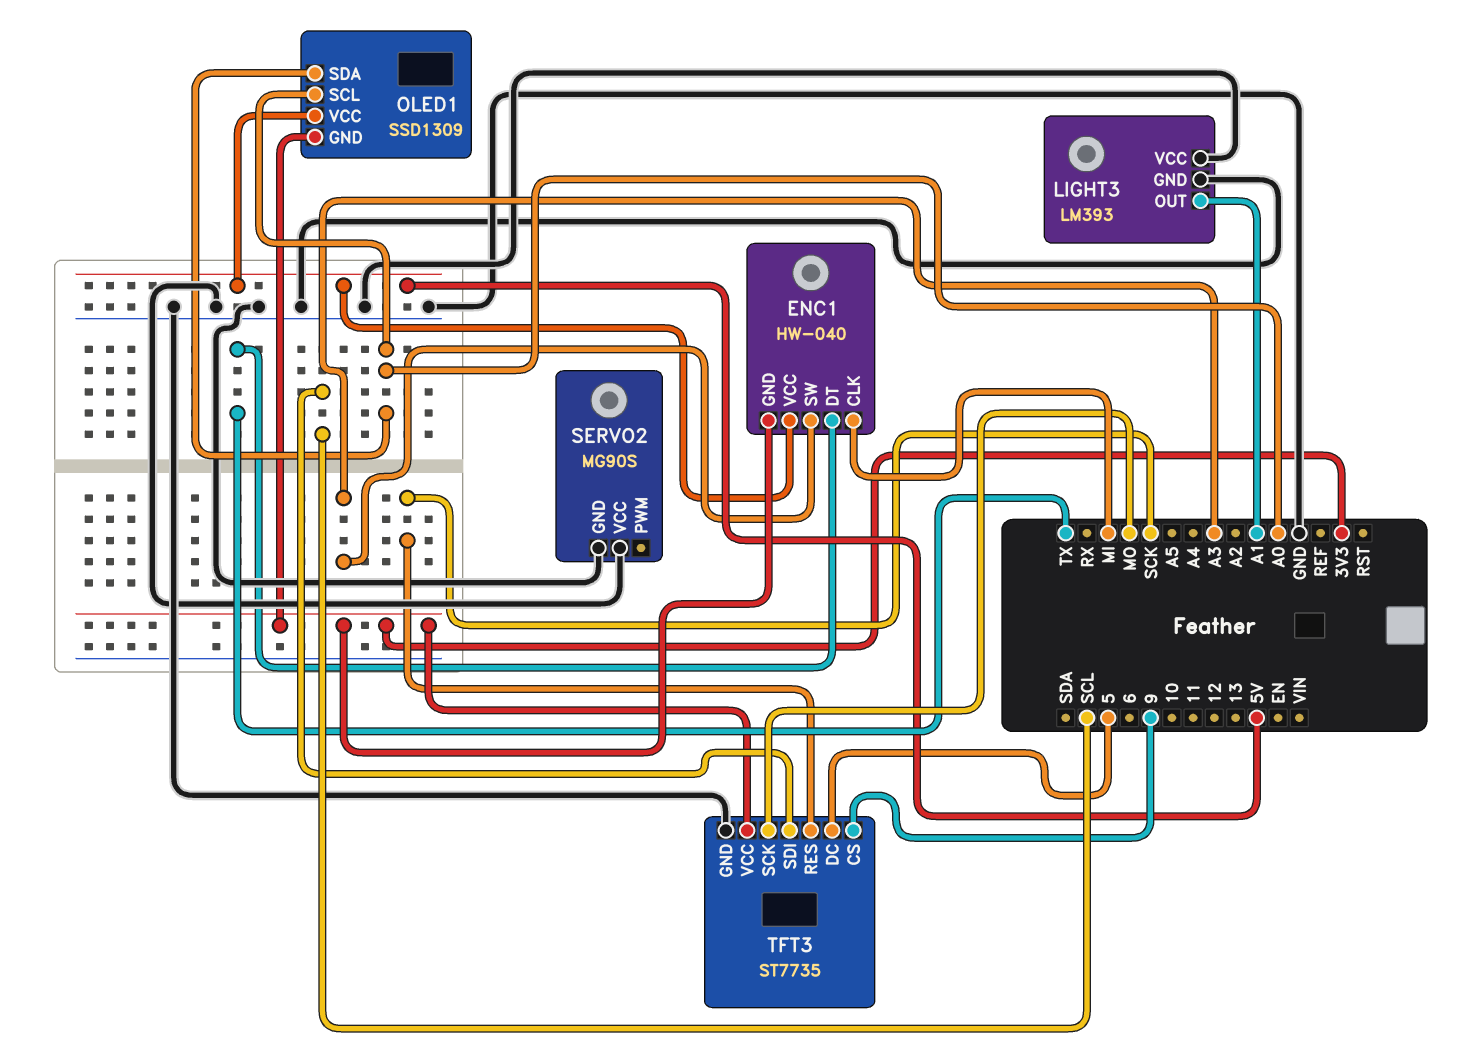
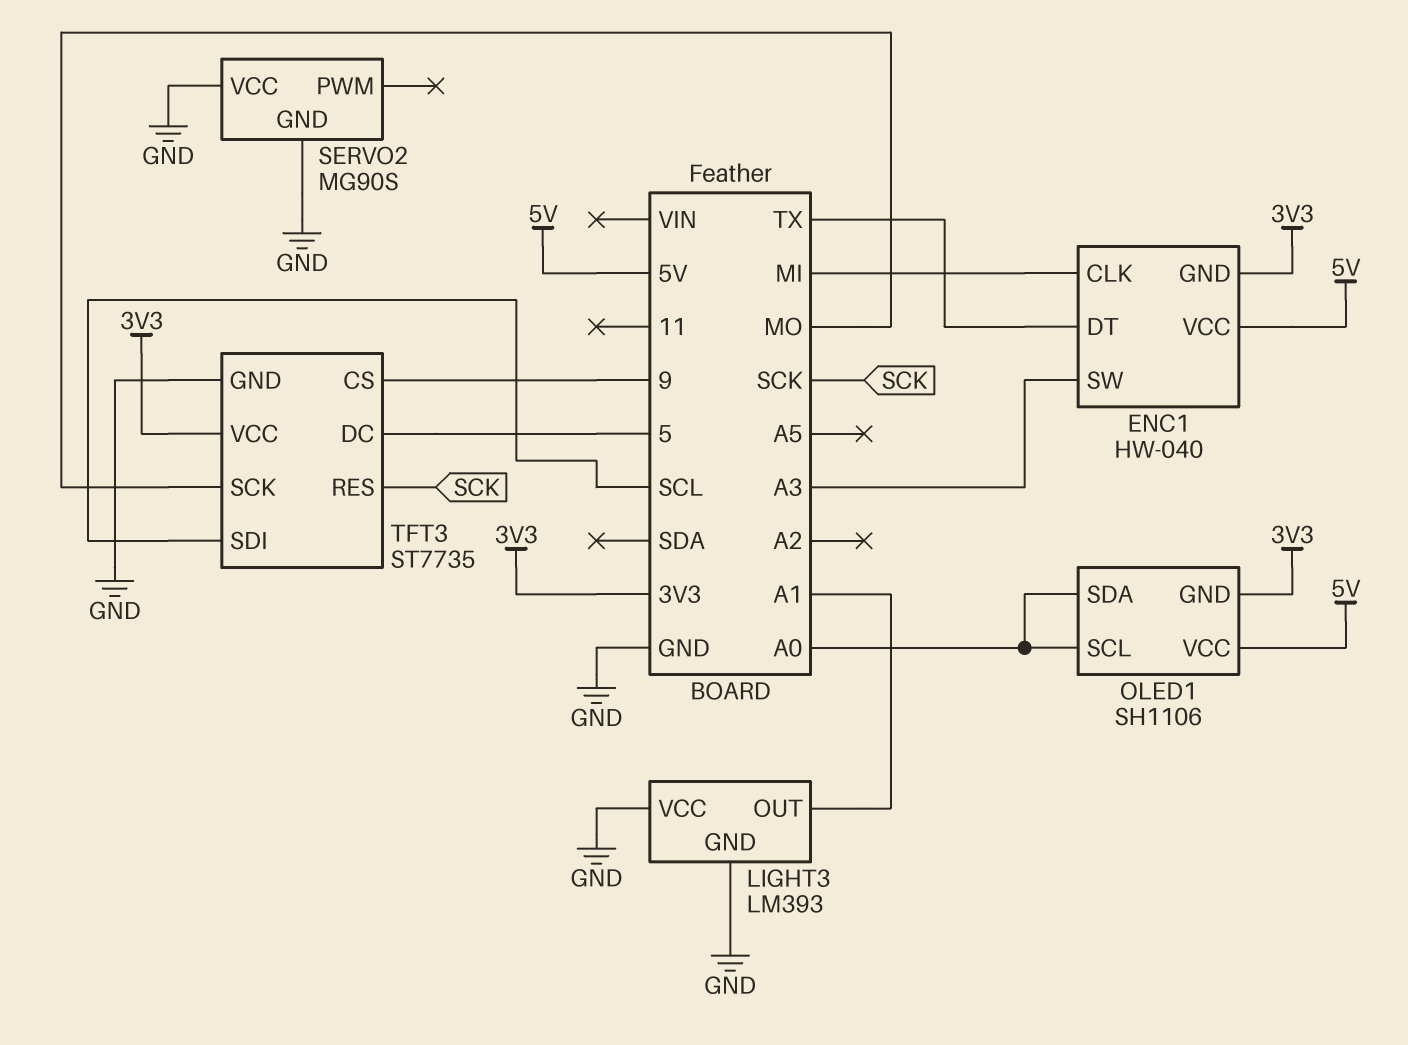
OLED1: SSD1309 -> SH1106

